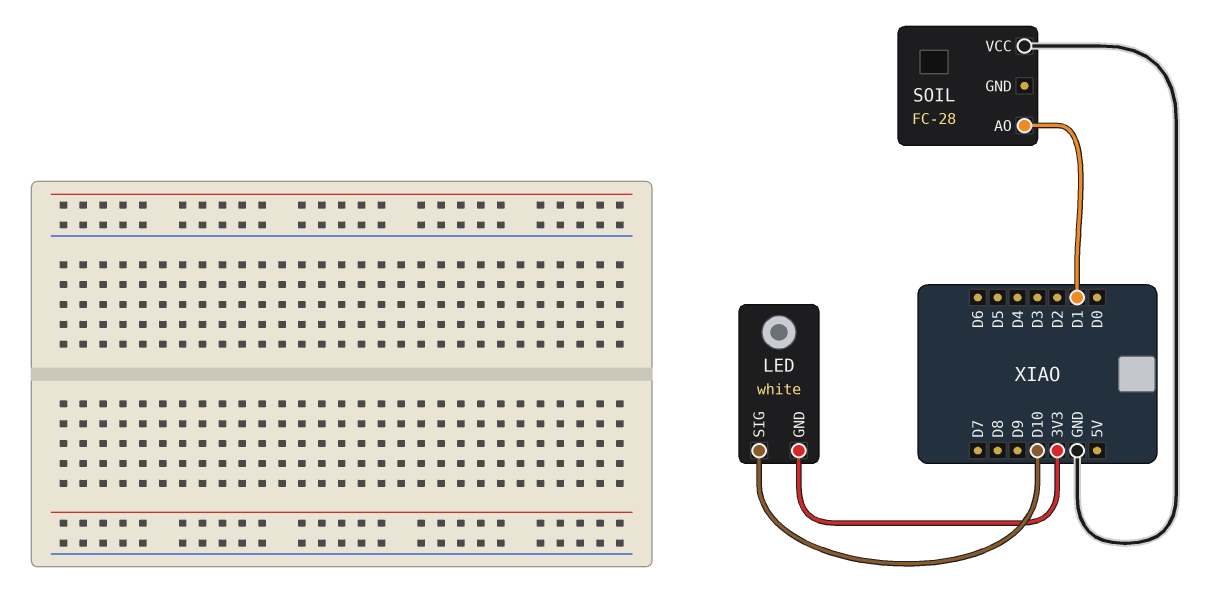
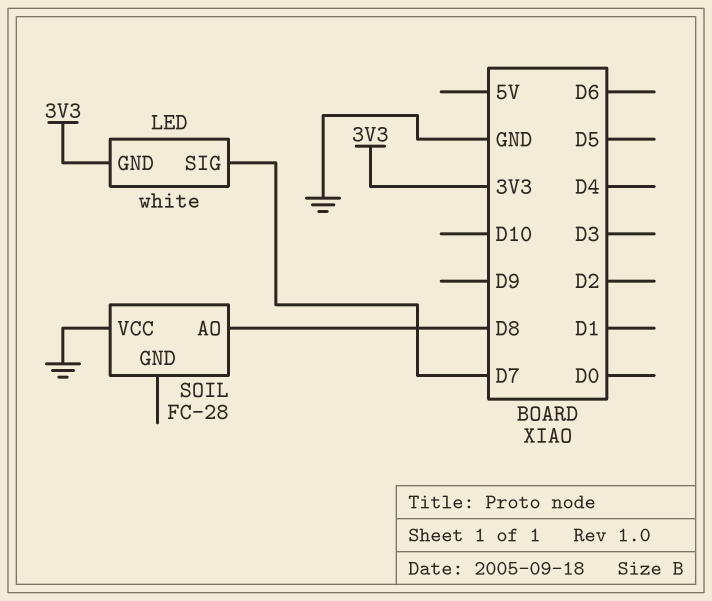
LED pin SIG: D10 -> D7
SOIL pin AO: D1 -> D8

